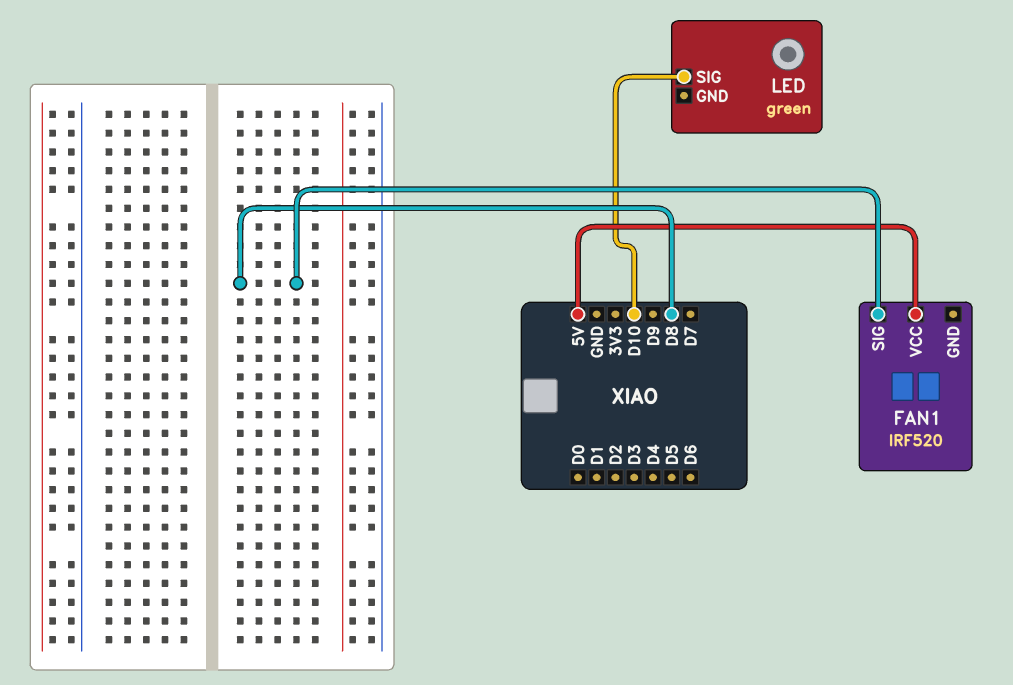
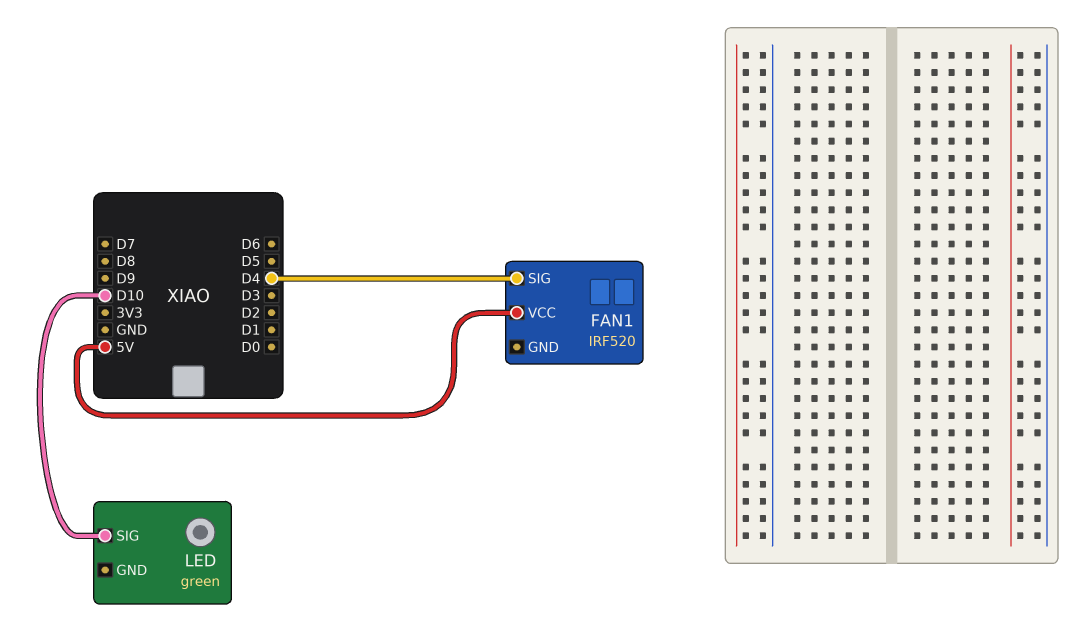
FAN1 pin SIG: D8 -> D4

